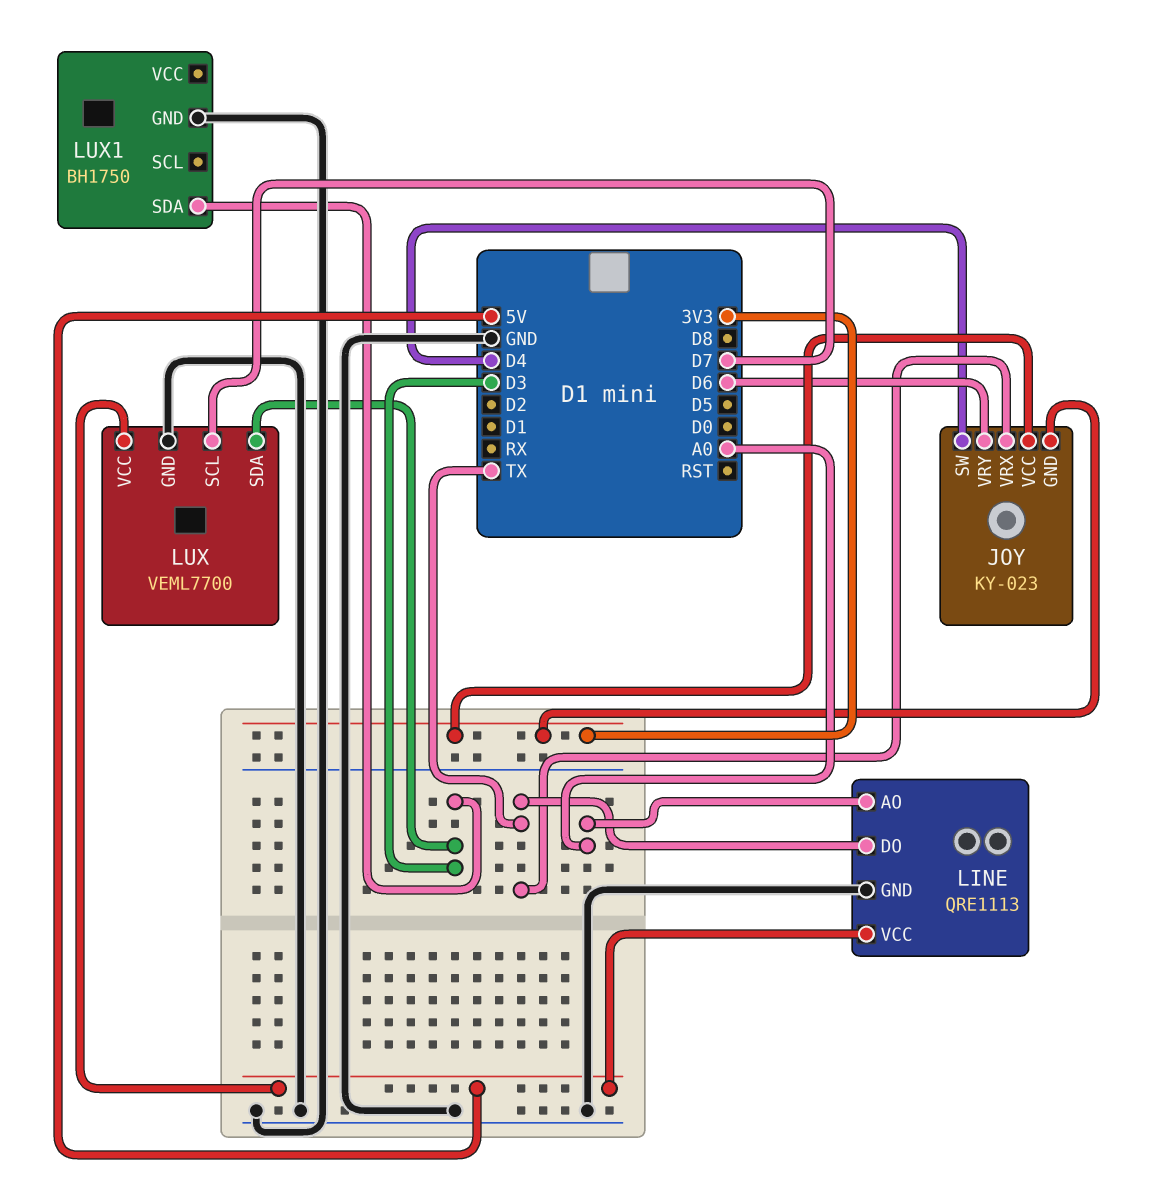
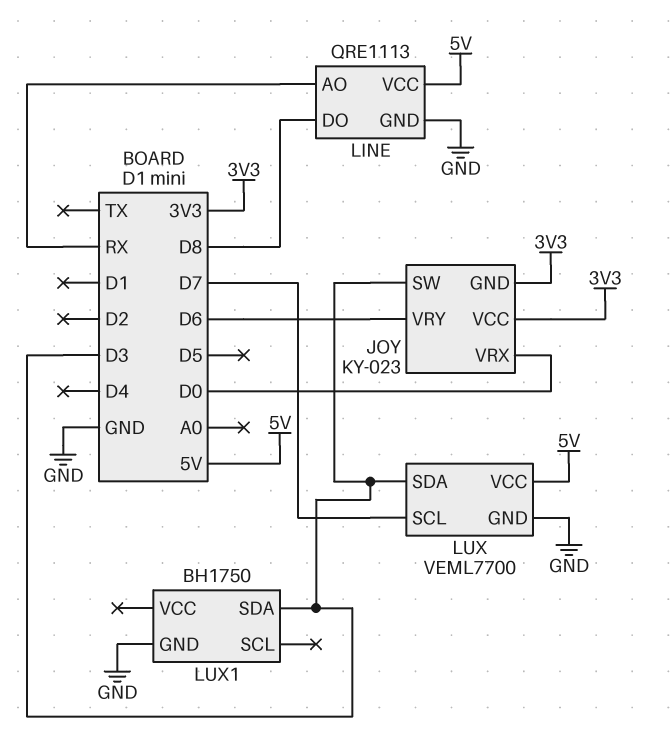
JOY pin SW: D4 -> D3
JOY pin VRX: TX -> D0
LINE pin AO: A0 -> RX
LINE pin DO: TX -> D8

